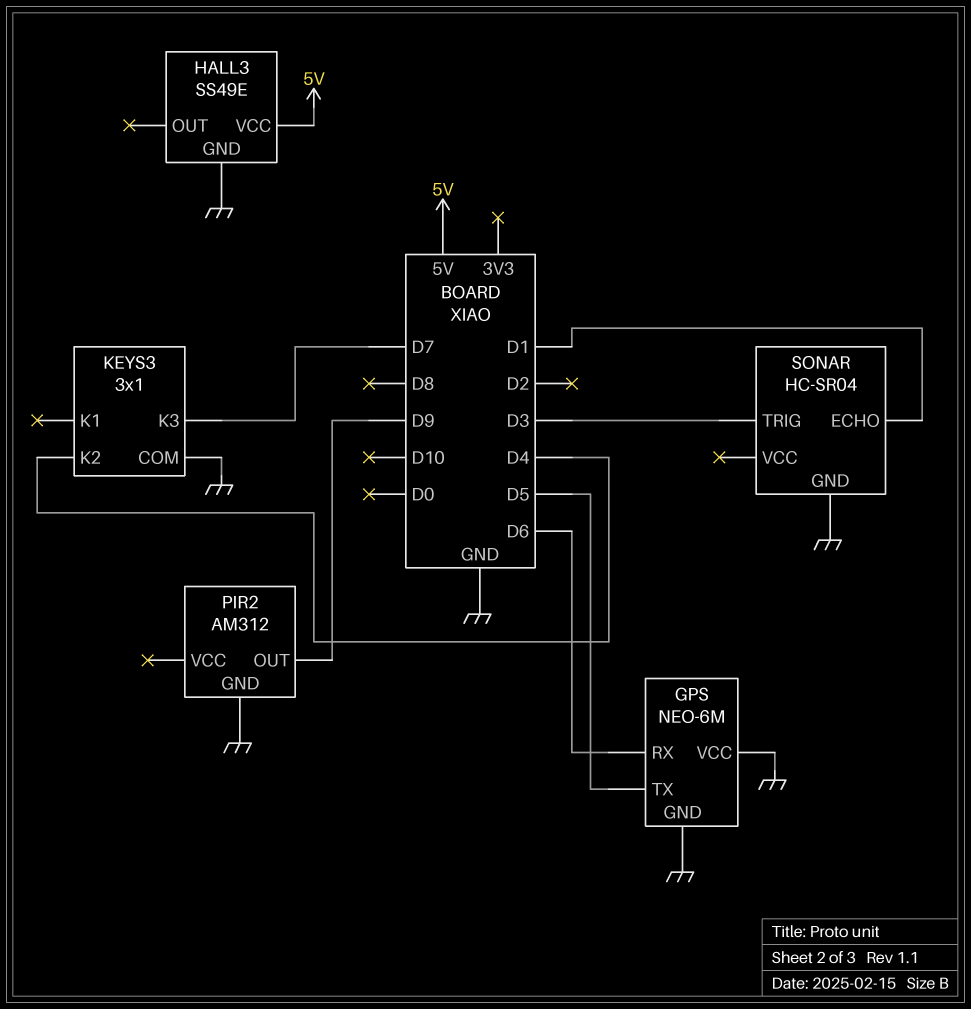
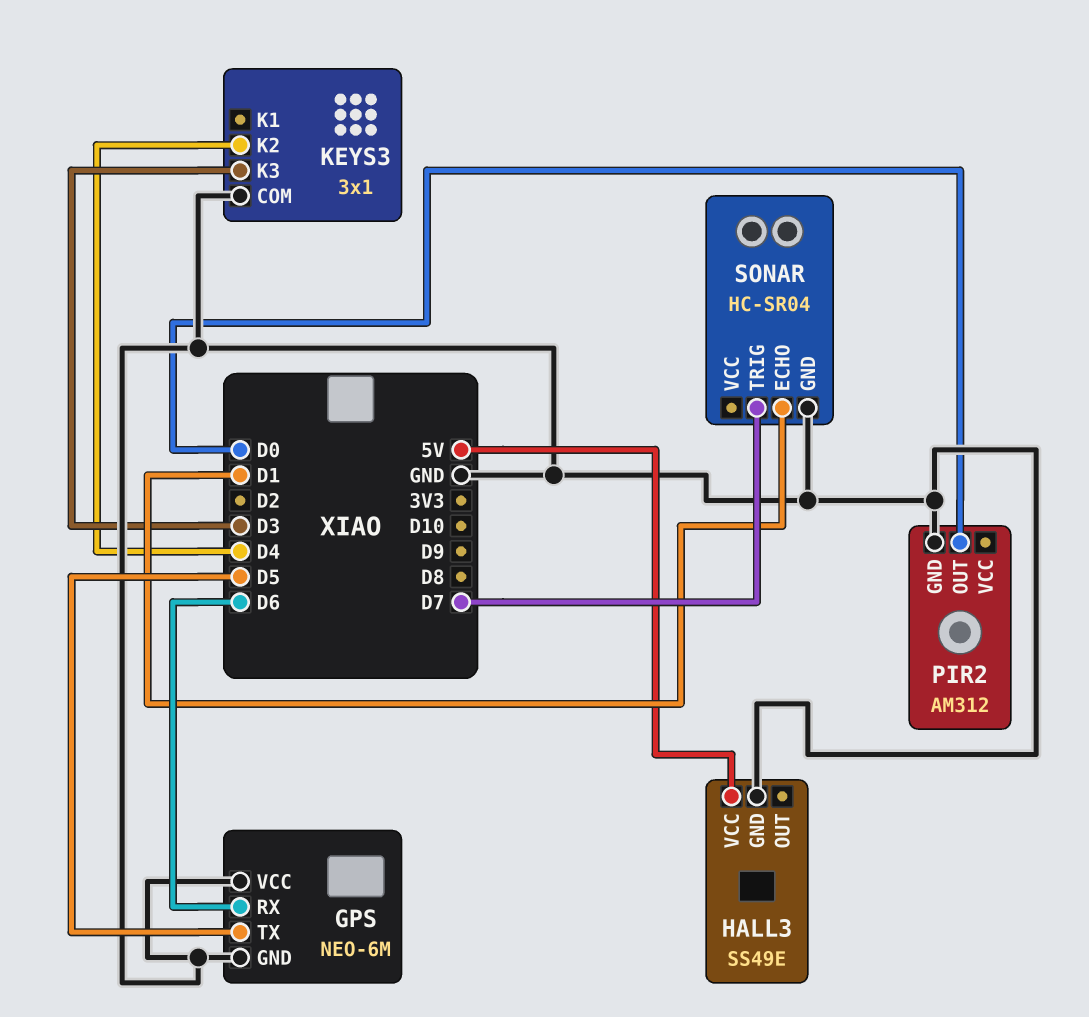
KEYS3 pin K3: D7 -> D3
PIR2 pin OUT: D9 -> D0
SONAR pin TRIG: D3 -> D7

